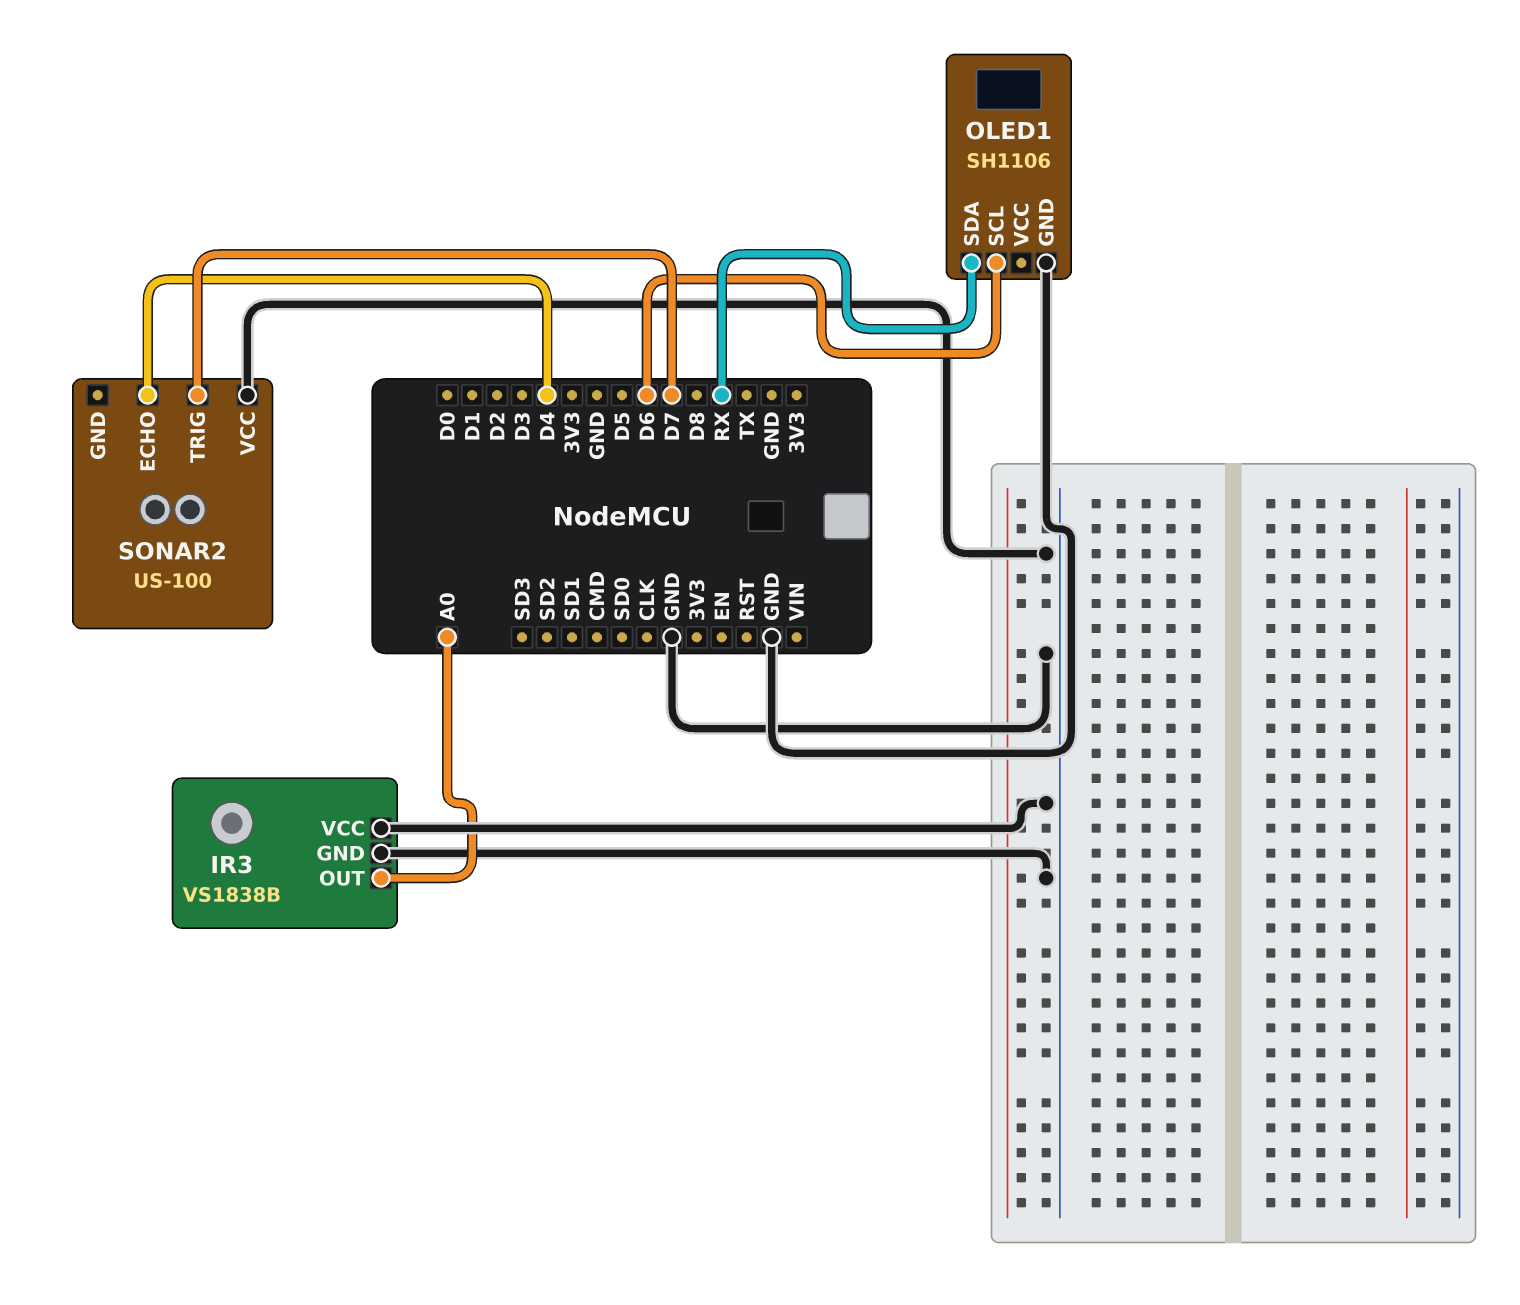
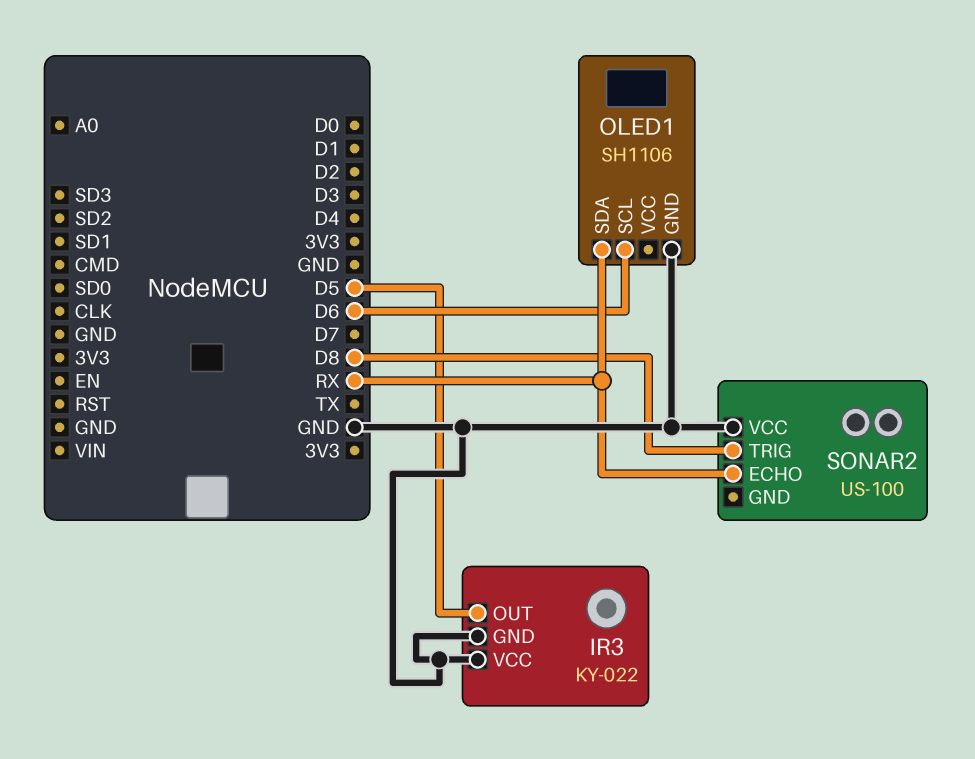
IR3: VS1838B -> KY-022
IR3 pin OUT: A0 -> D5
SONAR2 pin ECHO: D4 -> RX
SONAR2 pin TRIG: D7 -> D8

